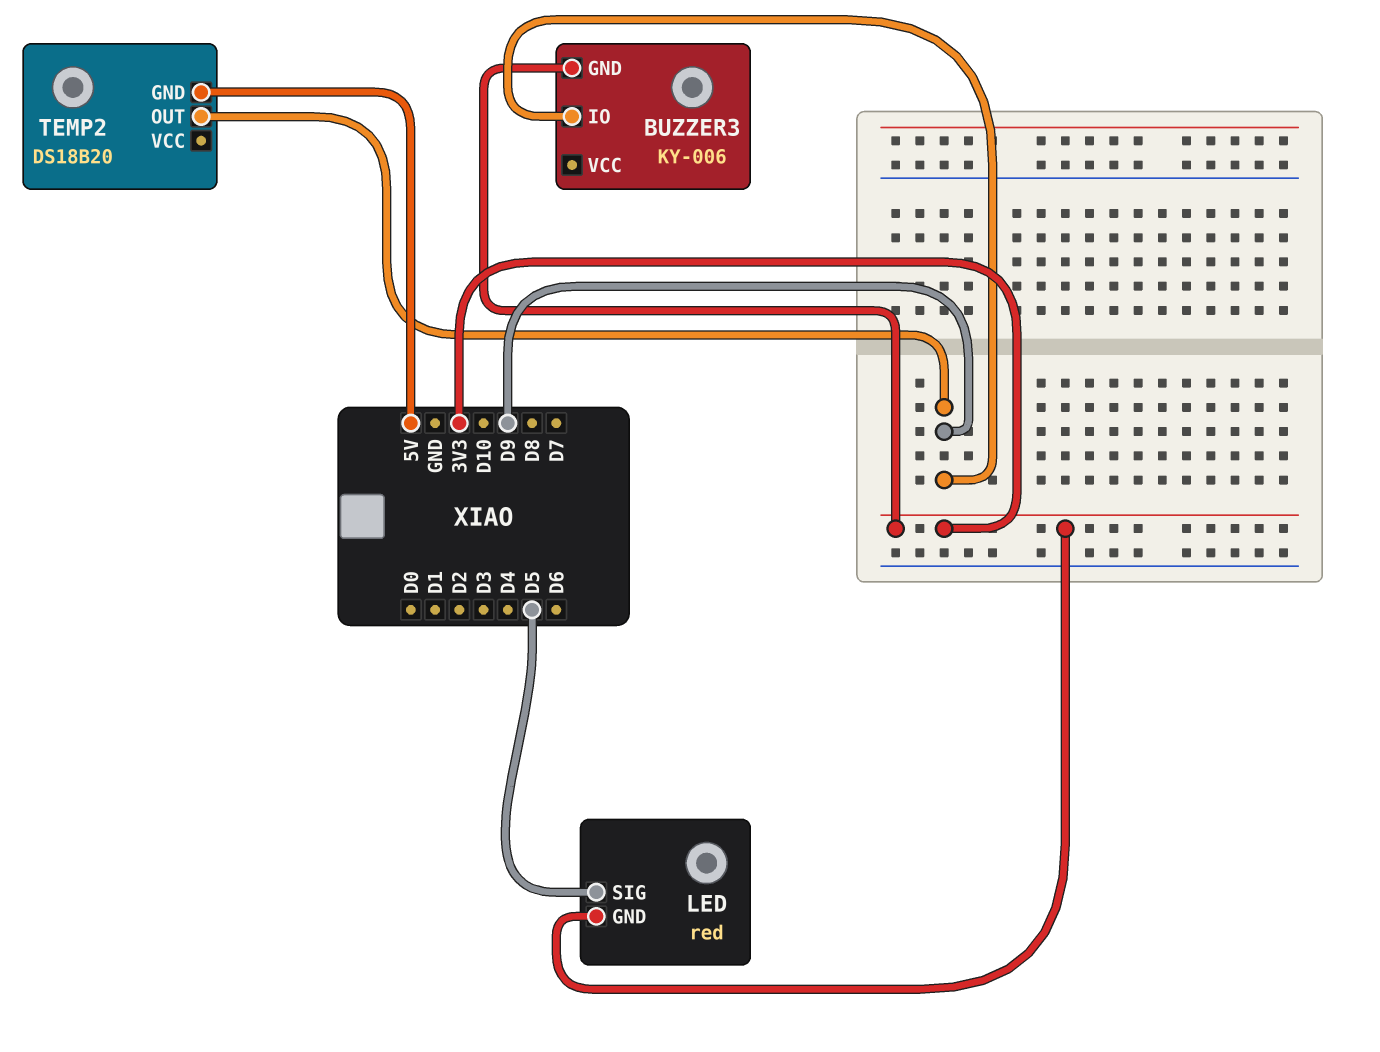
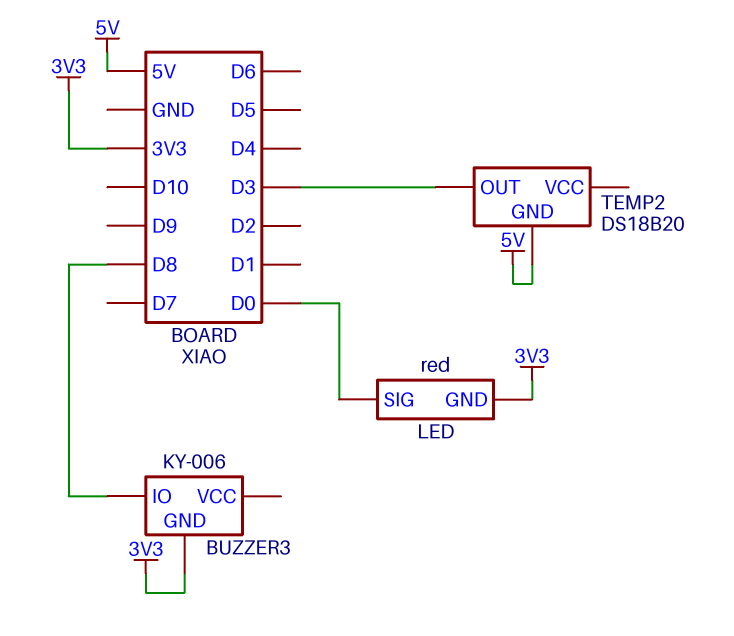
BUZZER3 pin IO: D9 -> D8
LED pin SIG: D5 -> D0
TEMP2 pin OUT: D9 -> D3

